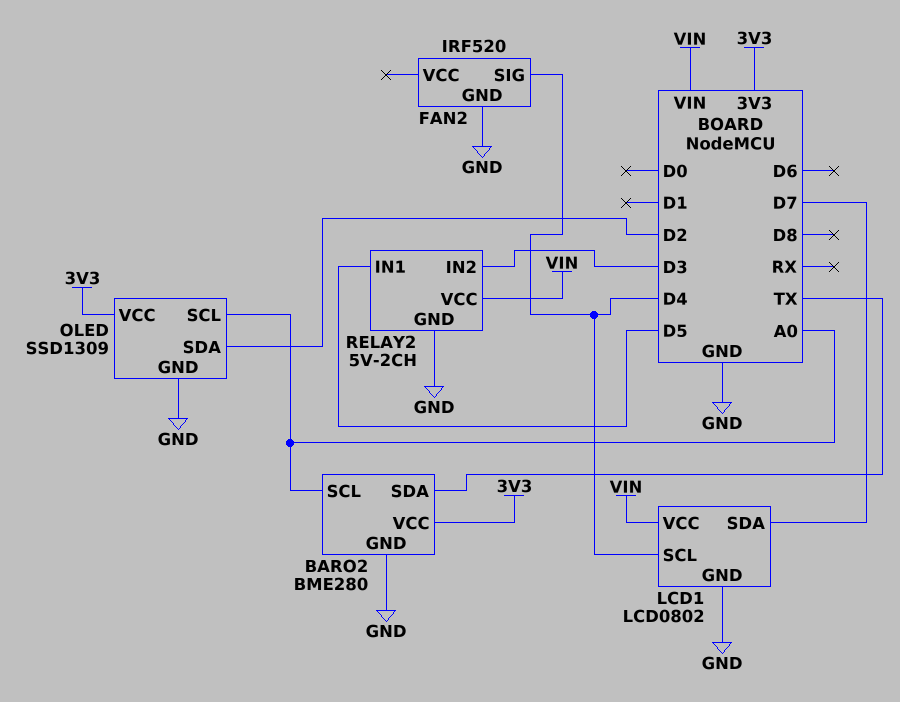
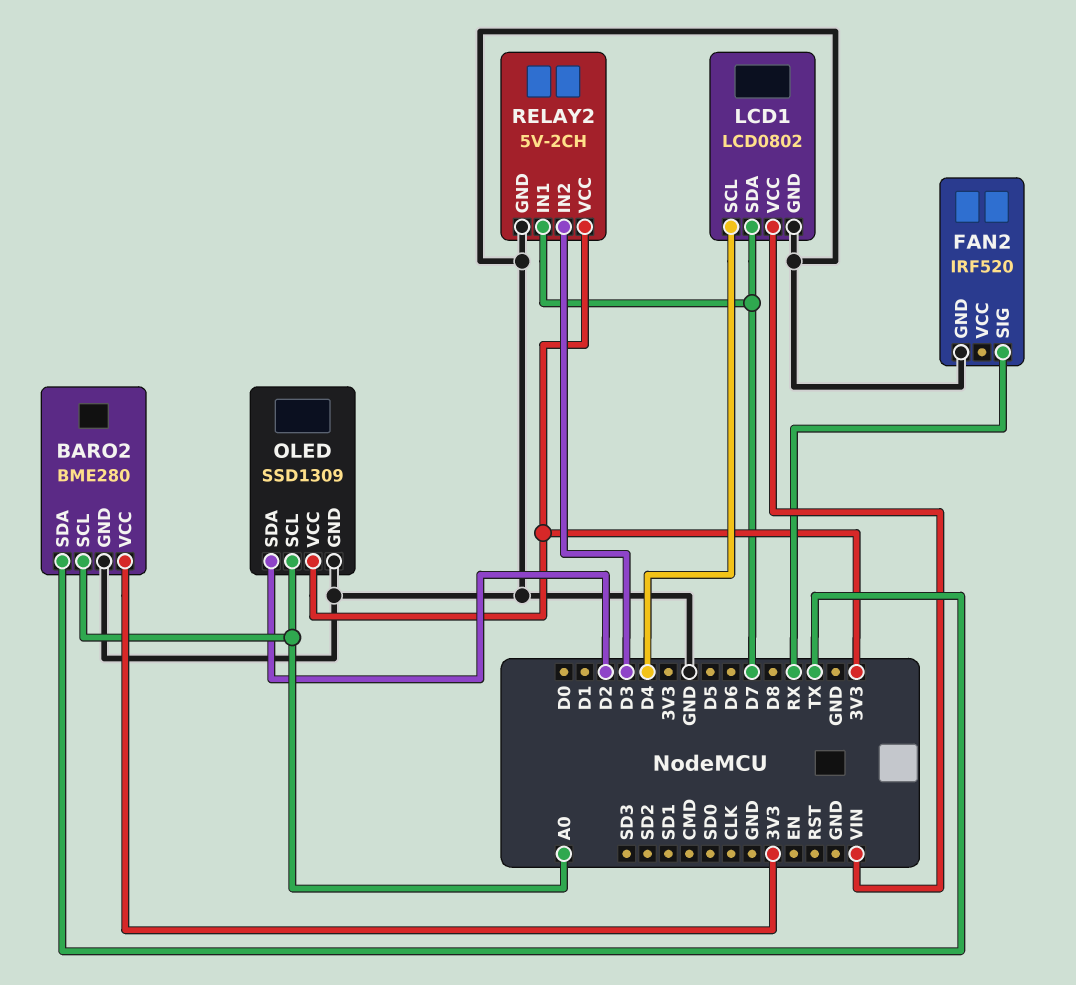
FAN2 pin SIG: D4 -> RX
RELAY2 pin IN1: D5 -> D7
RELAY2 pin VCC: VIN -> 3V3

